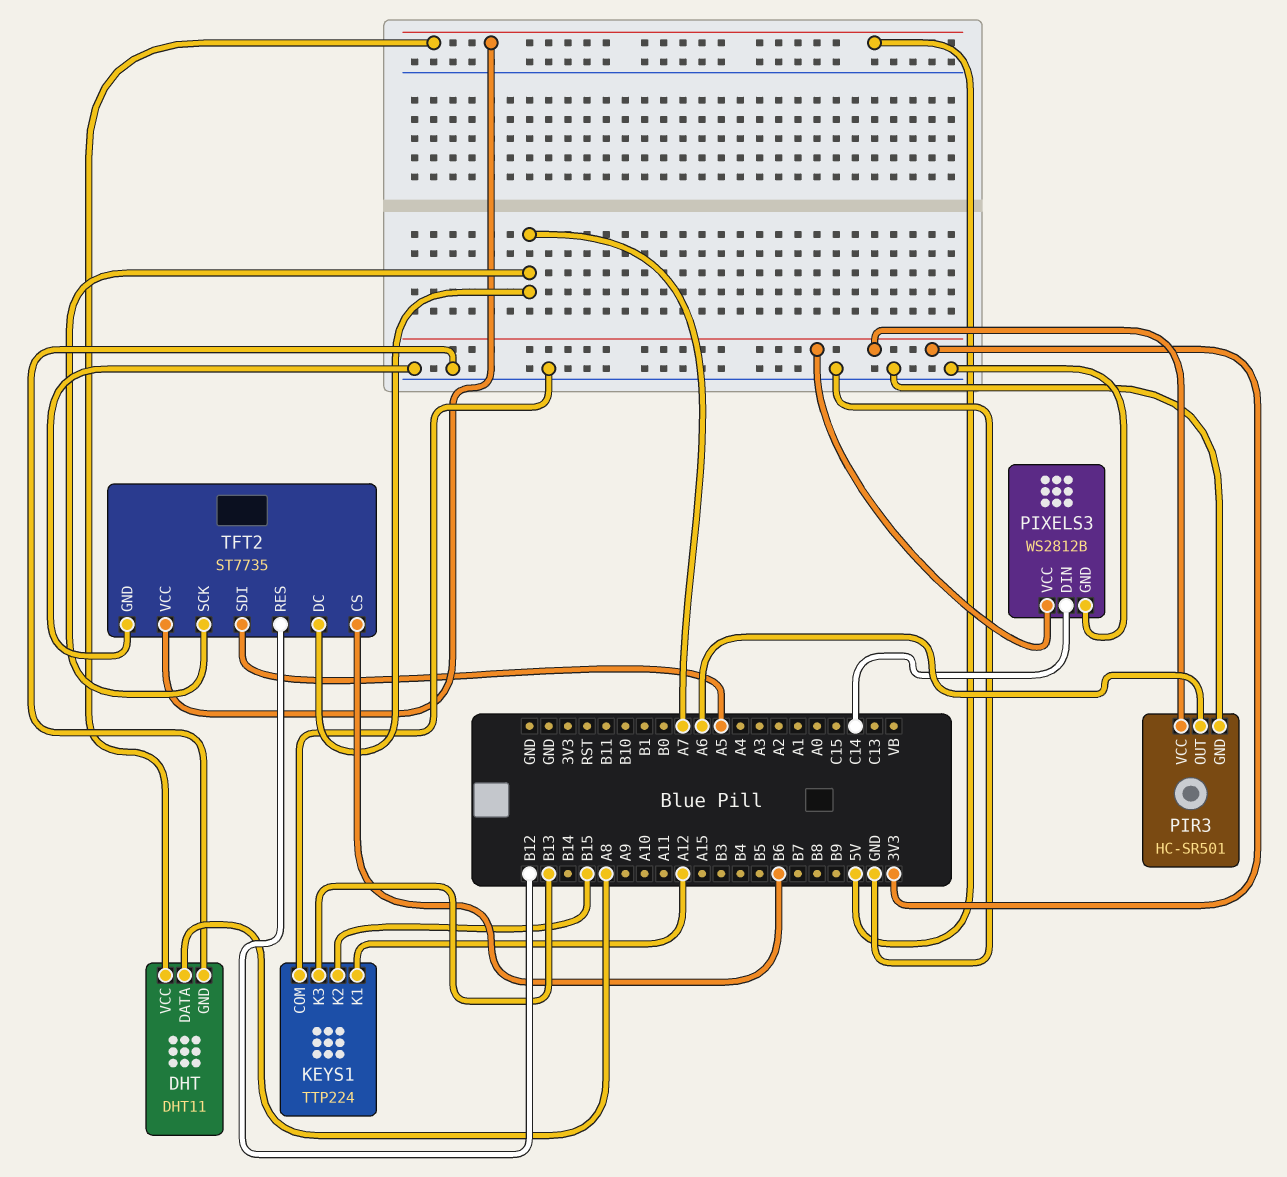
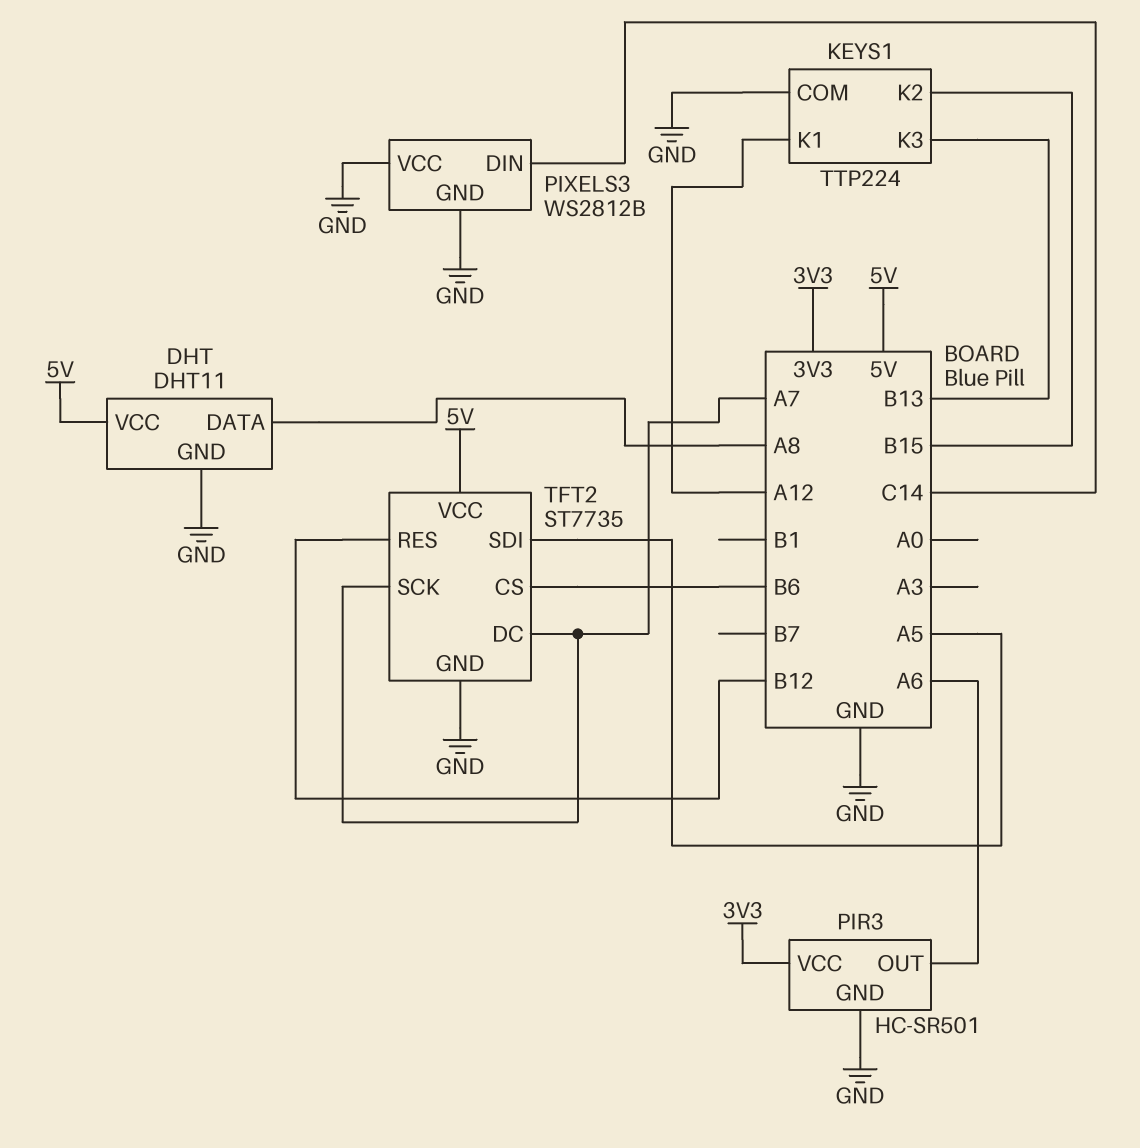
PIXELS3 pin VCC: 3V3 -> GND

